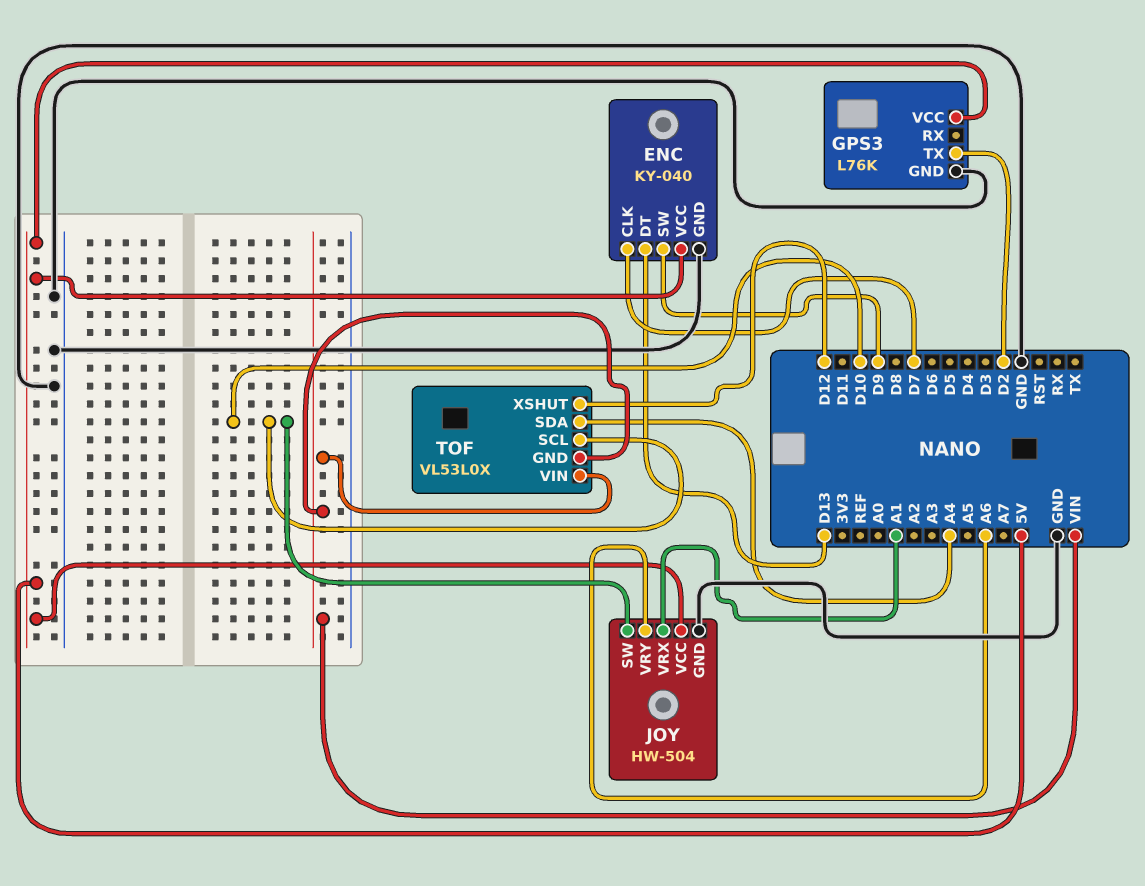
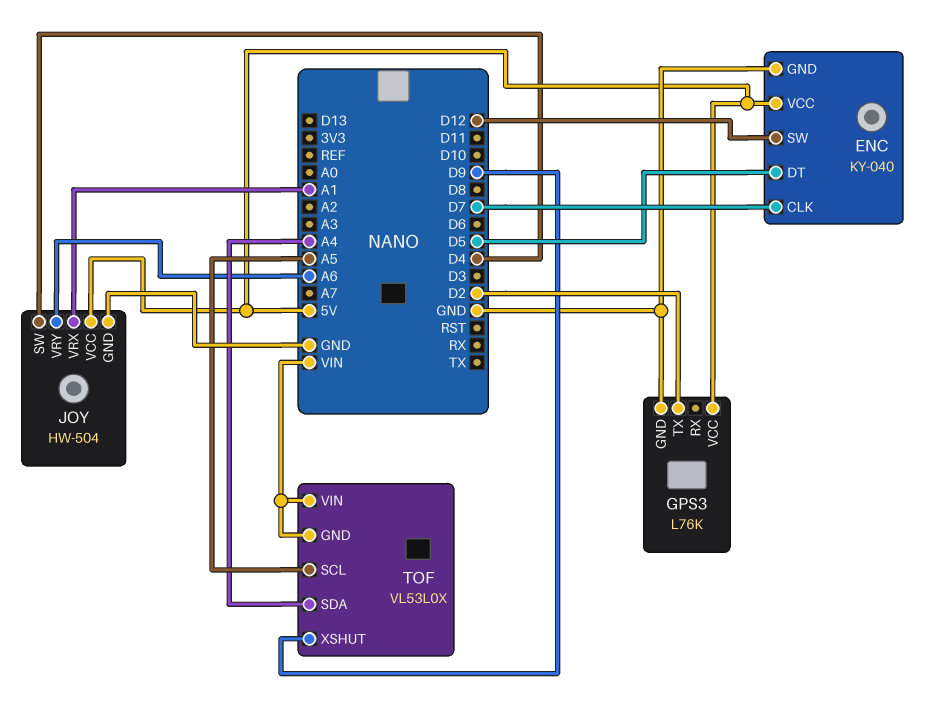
ENC pin DT: D13 -> D5
ENC pin SW: D9 -> D12
JOY pin SW: D10 -> D4
TOF pin SCL: D10 -> A5
TOF pin XSHUT: D12 -> D9

